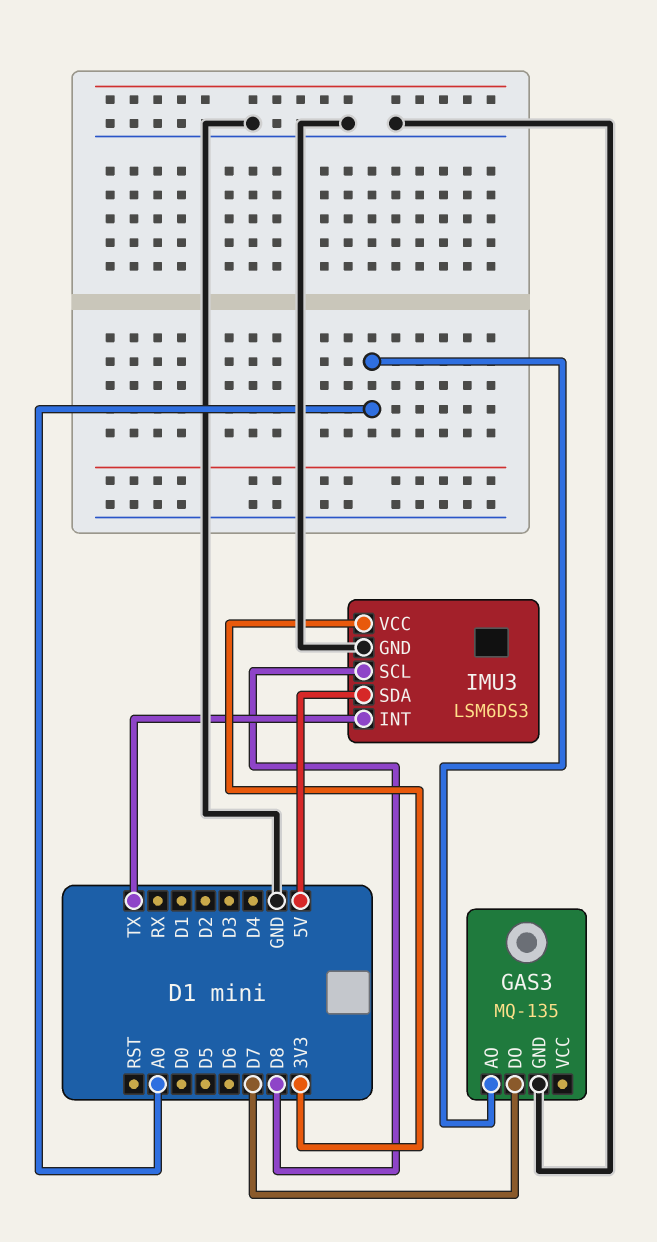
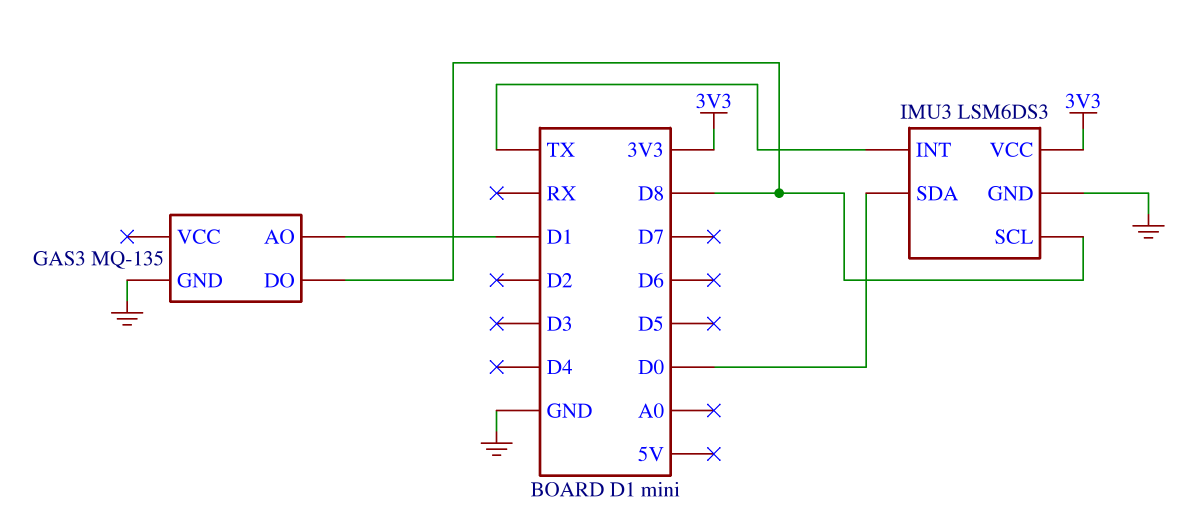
GAS3 pin AO: A0 -> D1
GAS3 pin DO: D7 -> D8
IMU3 pin SDA: 5V -> D0

